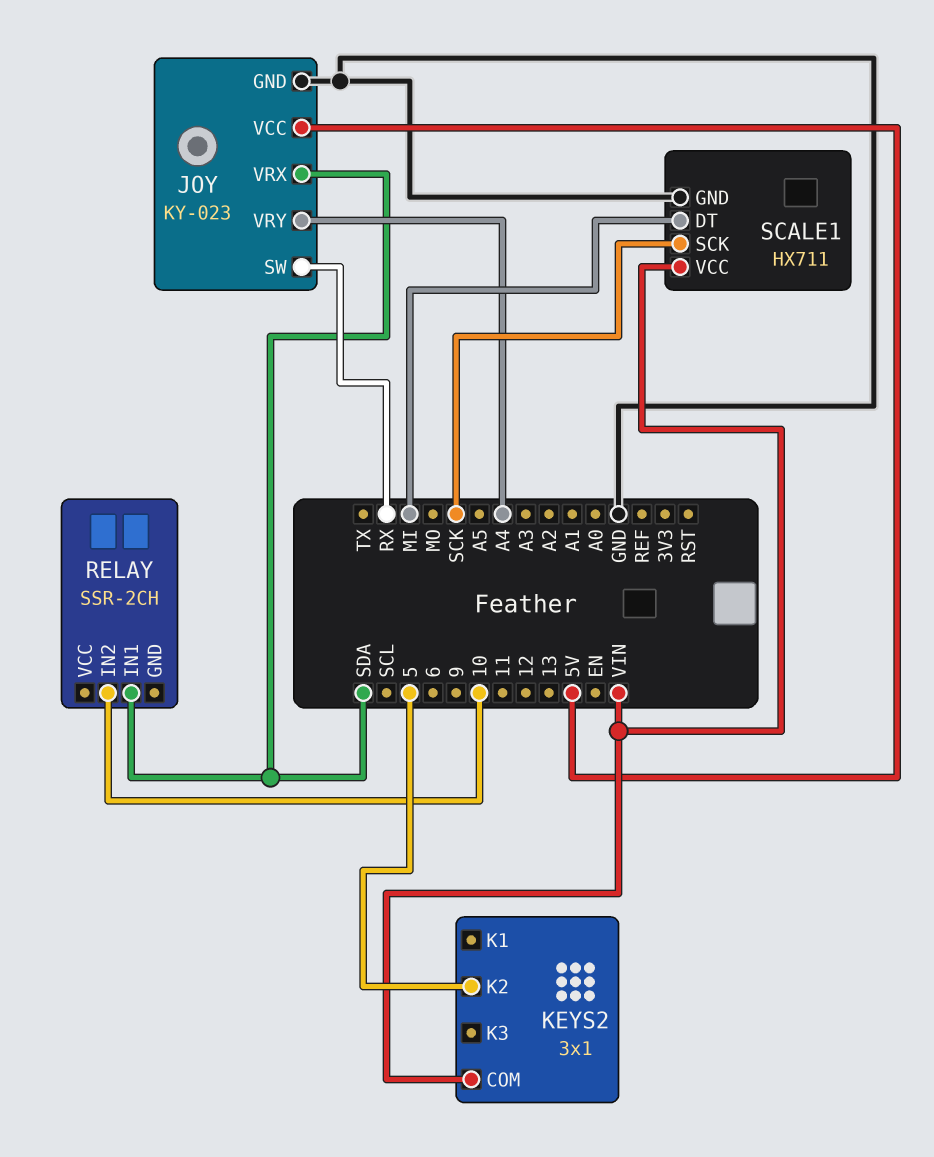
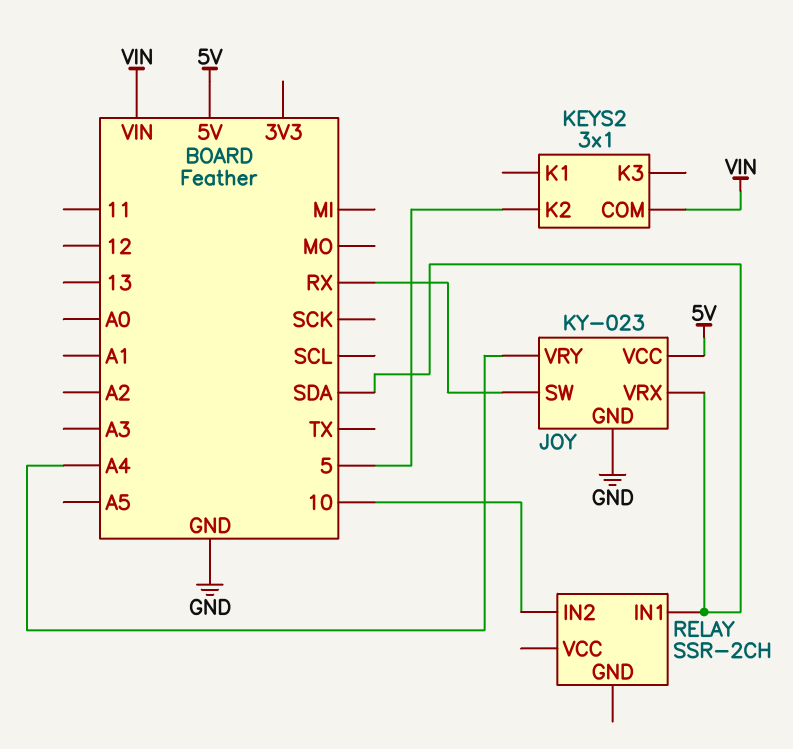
SCALE1: HX711 -> none
SCALE1 pin DT: MI -> none
SCALE1 pin GND: GND -> none
SCALE1 pin SCK: SCK -> none
SCALE1 pin VCC: VIN -> none

